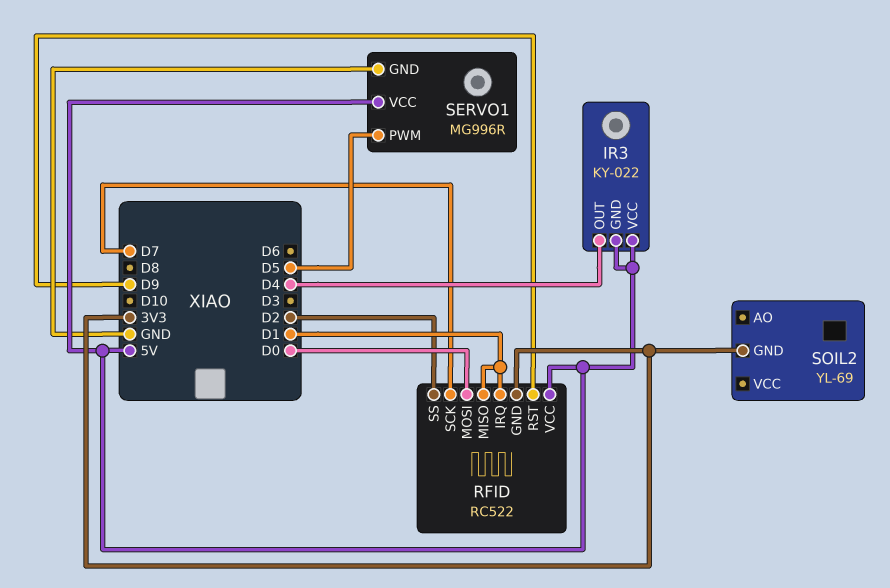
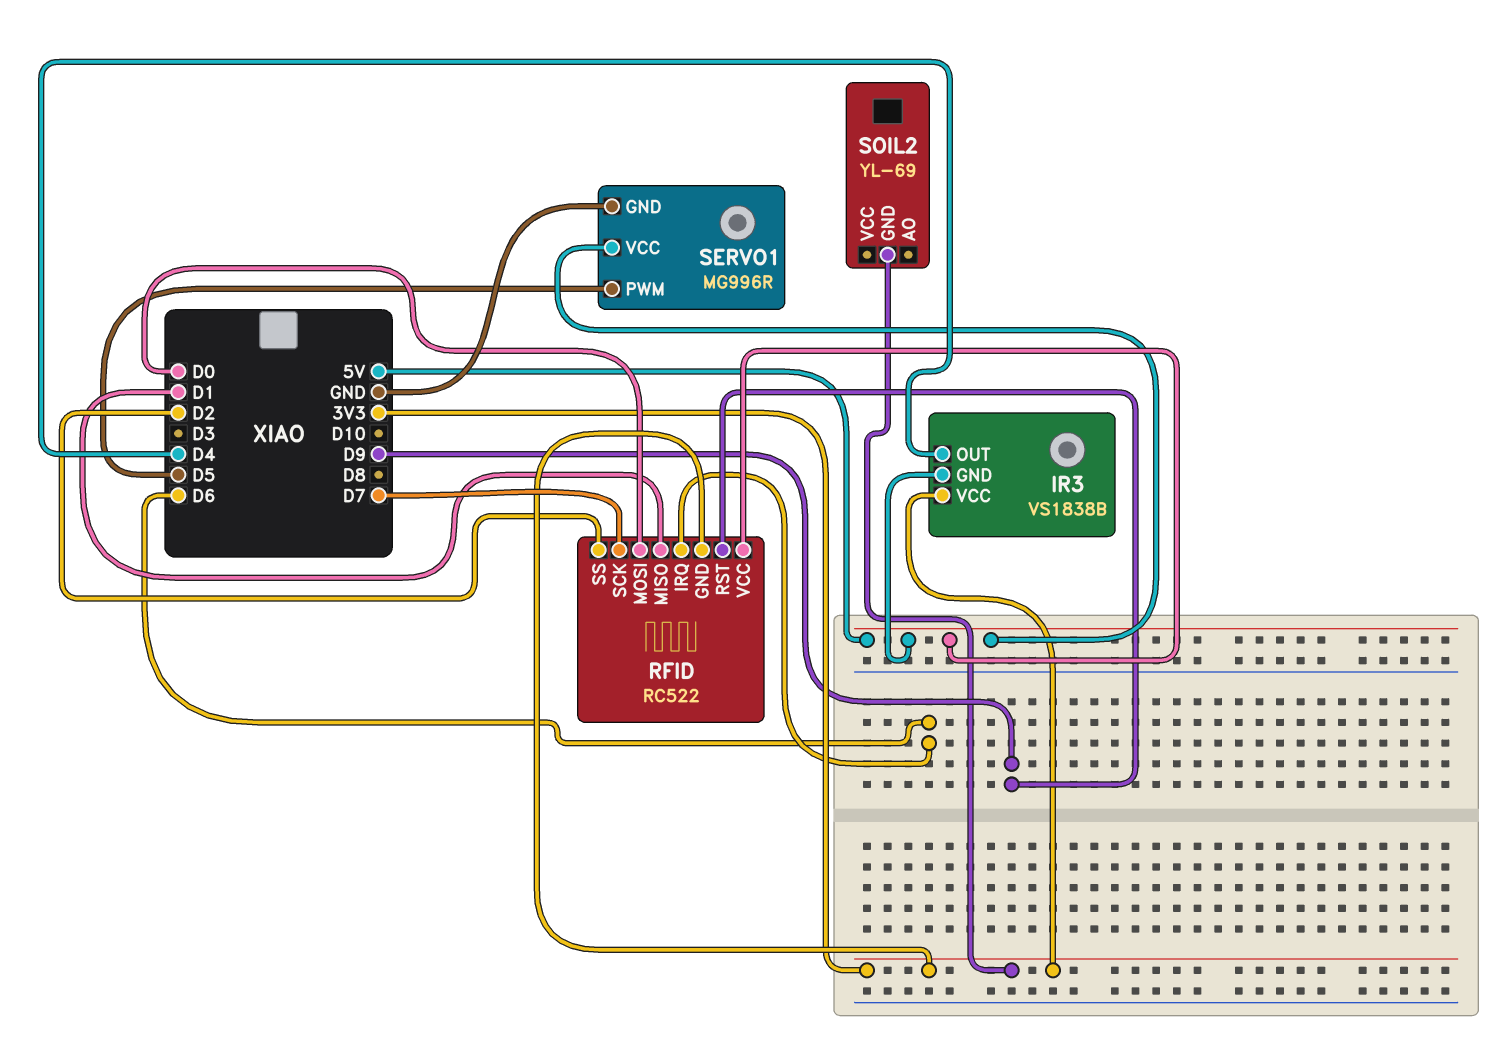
IR3: KY-022 -> VS1838B
IR3 pin VCC: 5V -> 3V3
RFID pin IRQ: D1 -> D6

